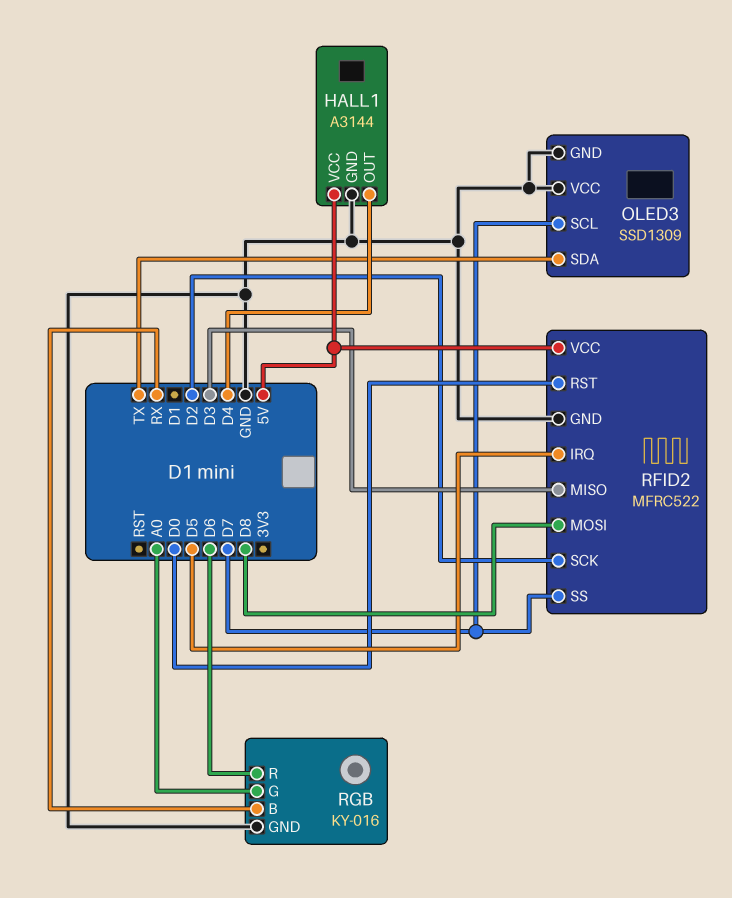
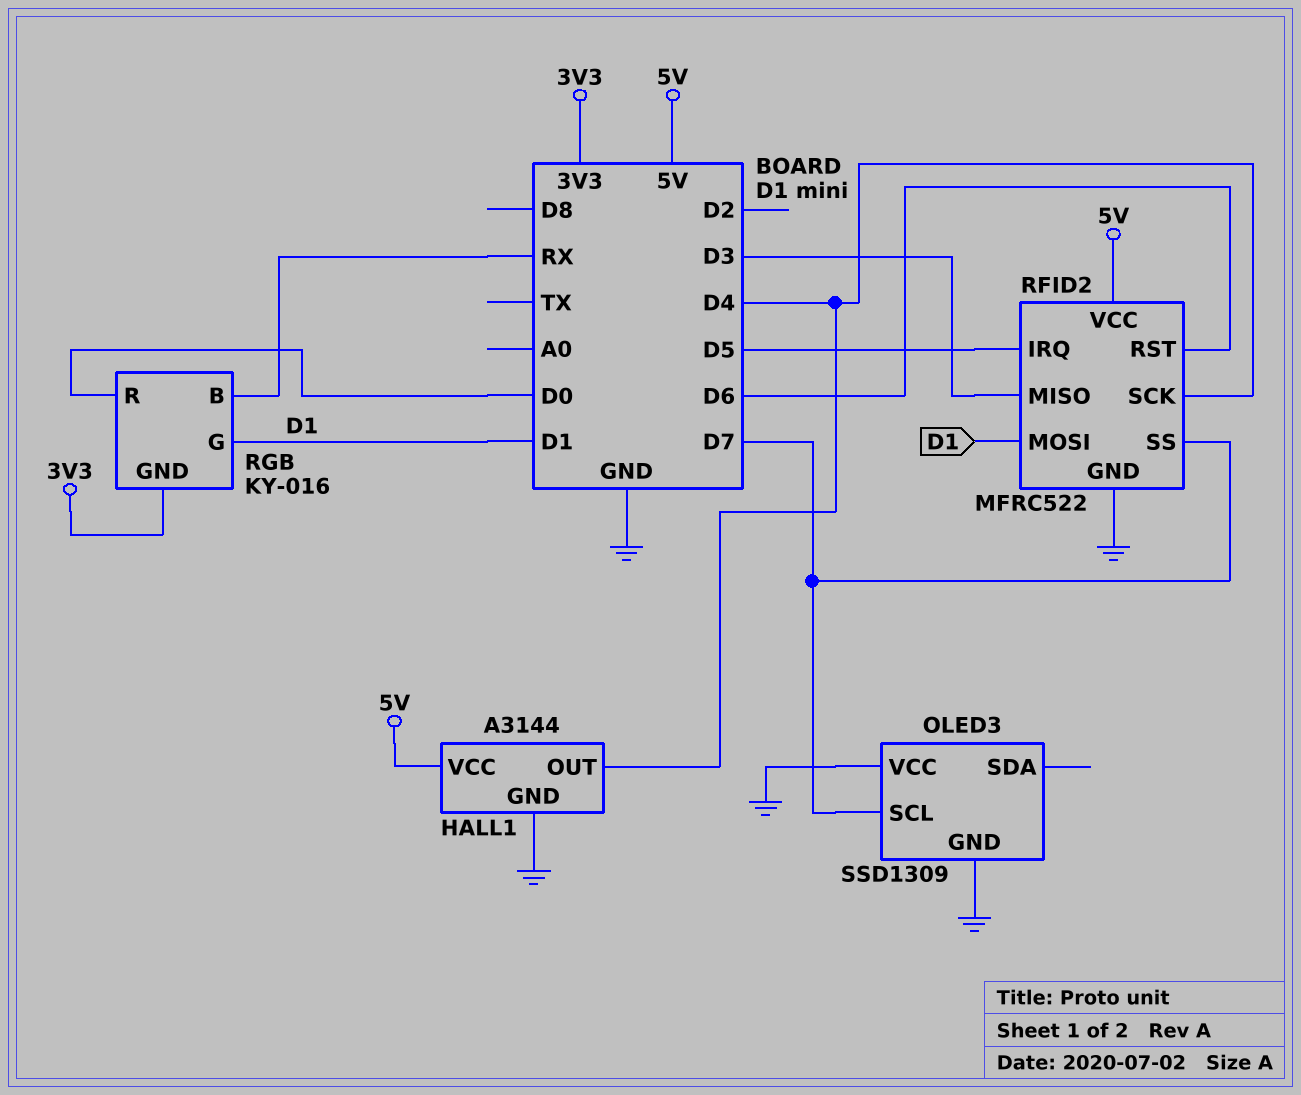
OLED3 pin SDA: TX -> none
RFID2 pin MOSI: D8 -> D1
RFID2 pin RST: D0 -> D6
RFID2 pin SCK: D2 -> D4
RGB pin G: A0 -> D1
RGB pin GND: GND -> 3V3
RGB pin R: D6 -> D0

